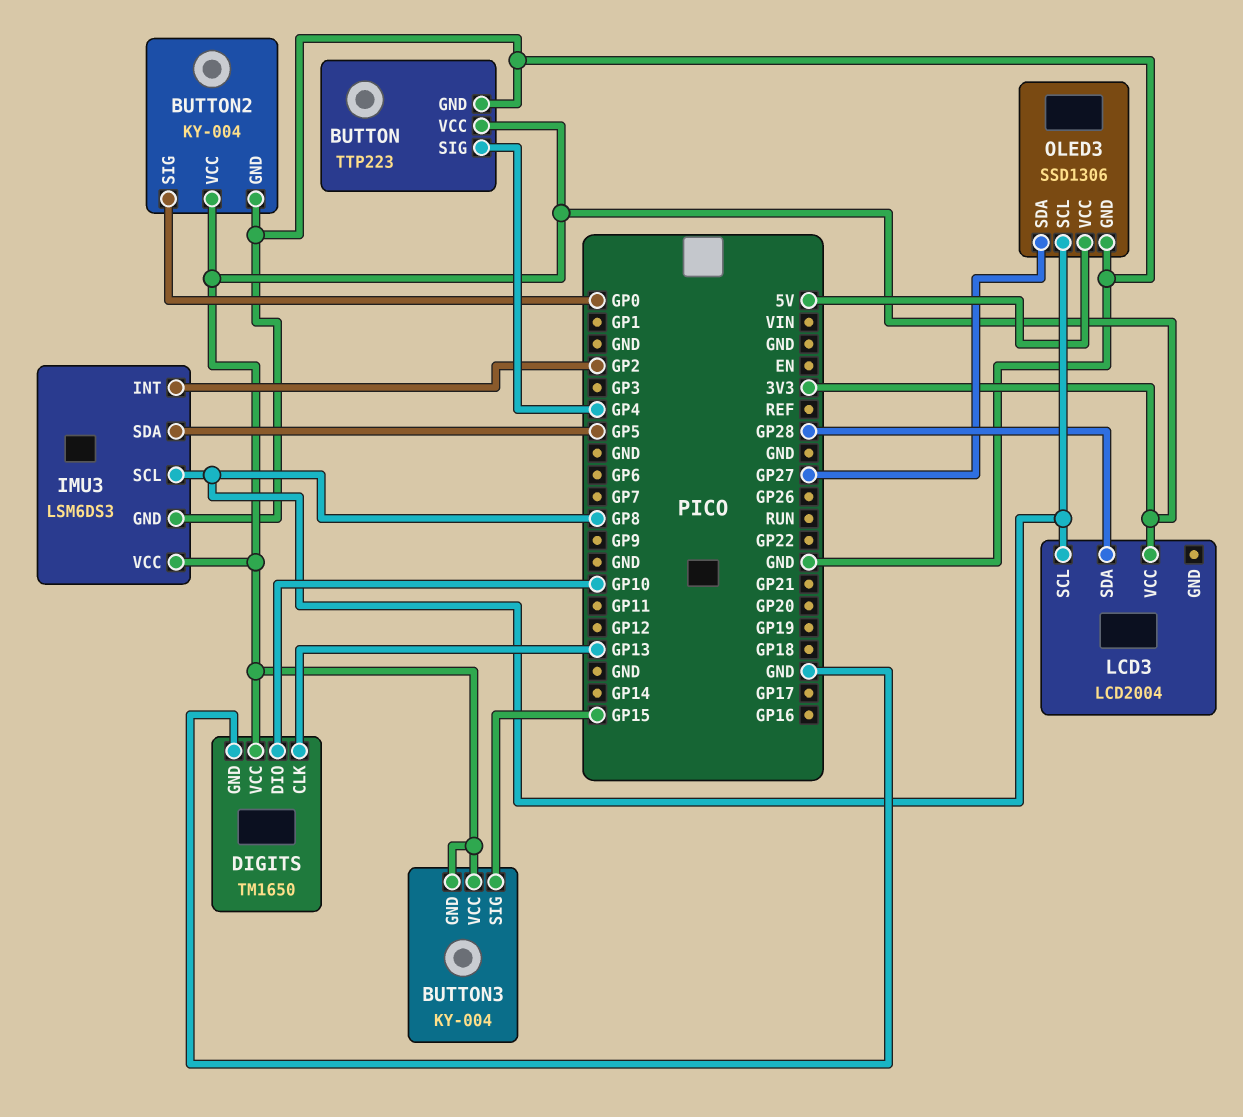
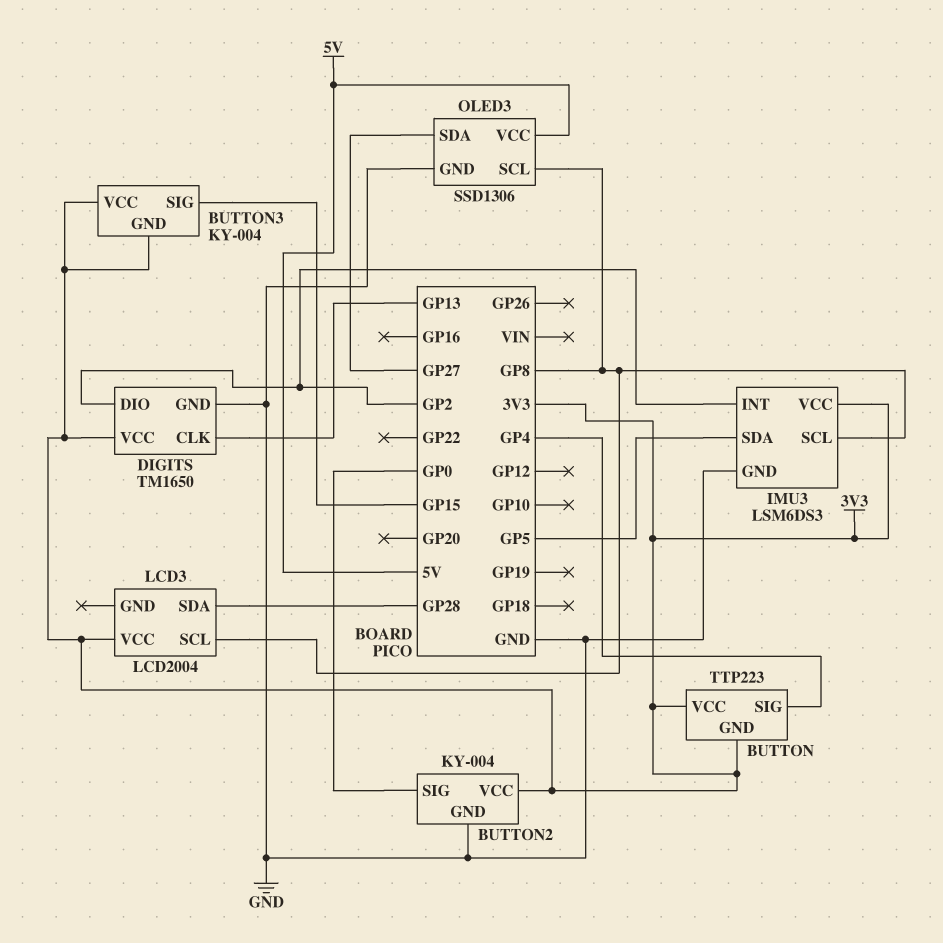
BUTTON pin GND: GND -> 3V3
DIGITS pin DIO: GP10 -> GP2

